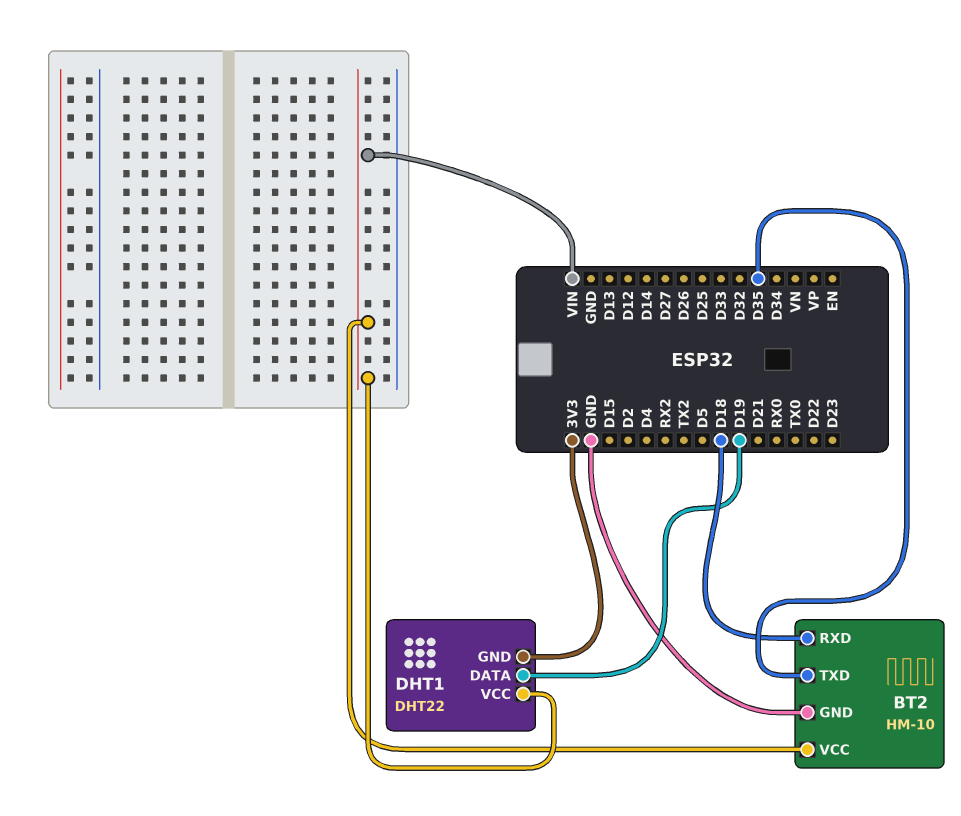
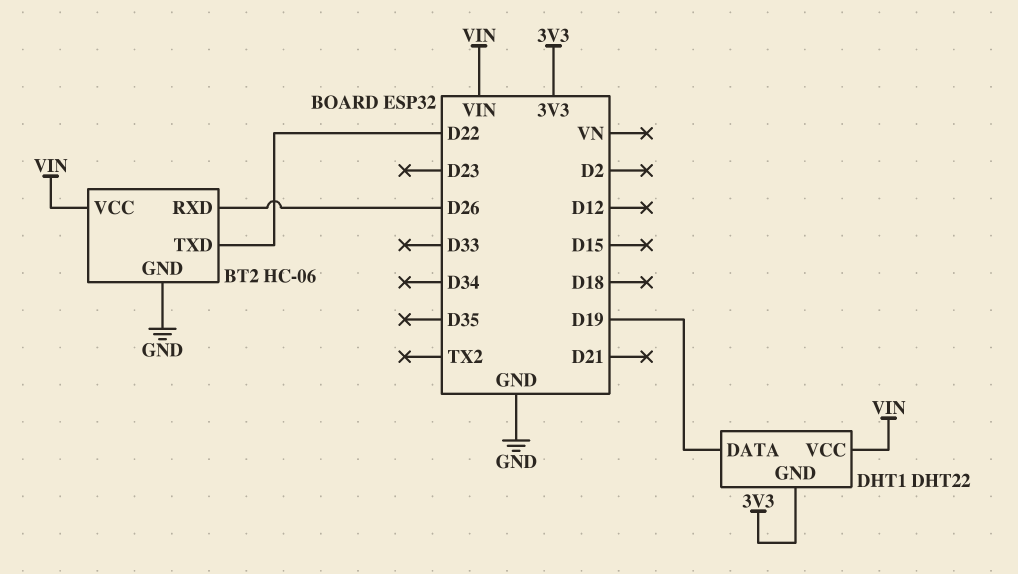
BT2: HM-10 -> HC-06
BT2 pin RXD: D18 -> D26
BT2 pin TXD: D35 -> D22

